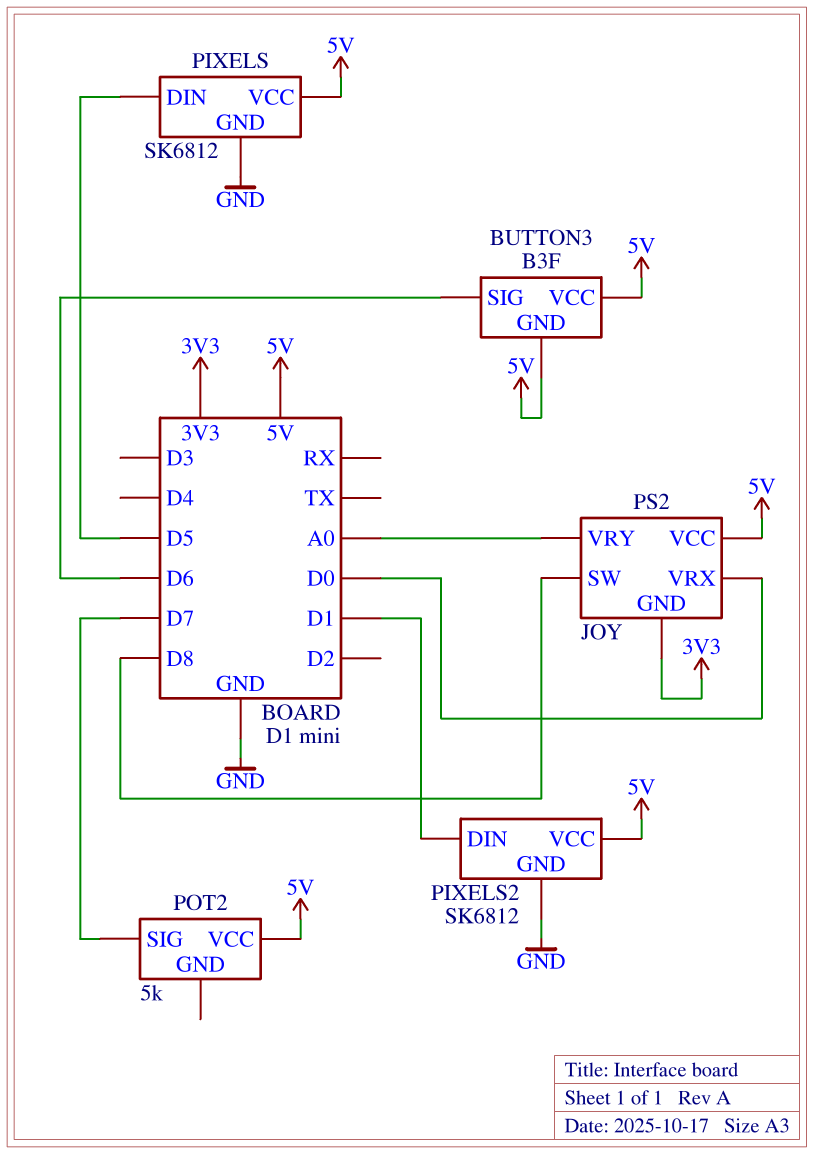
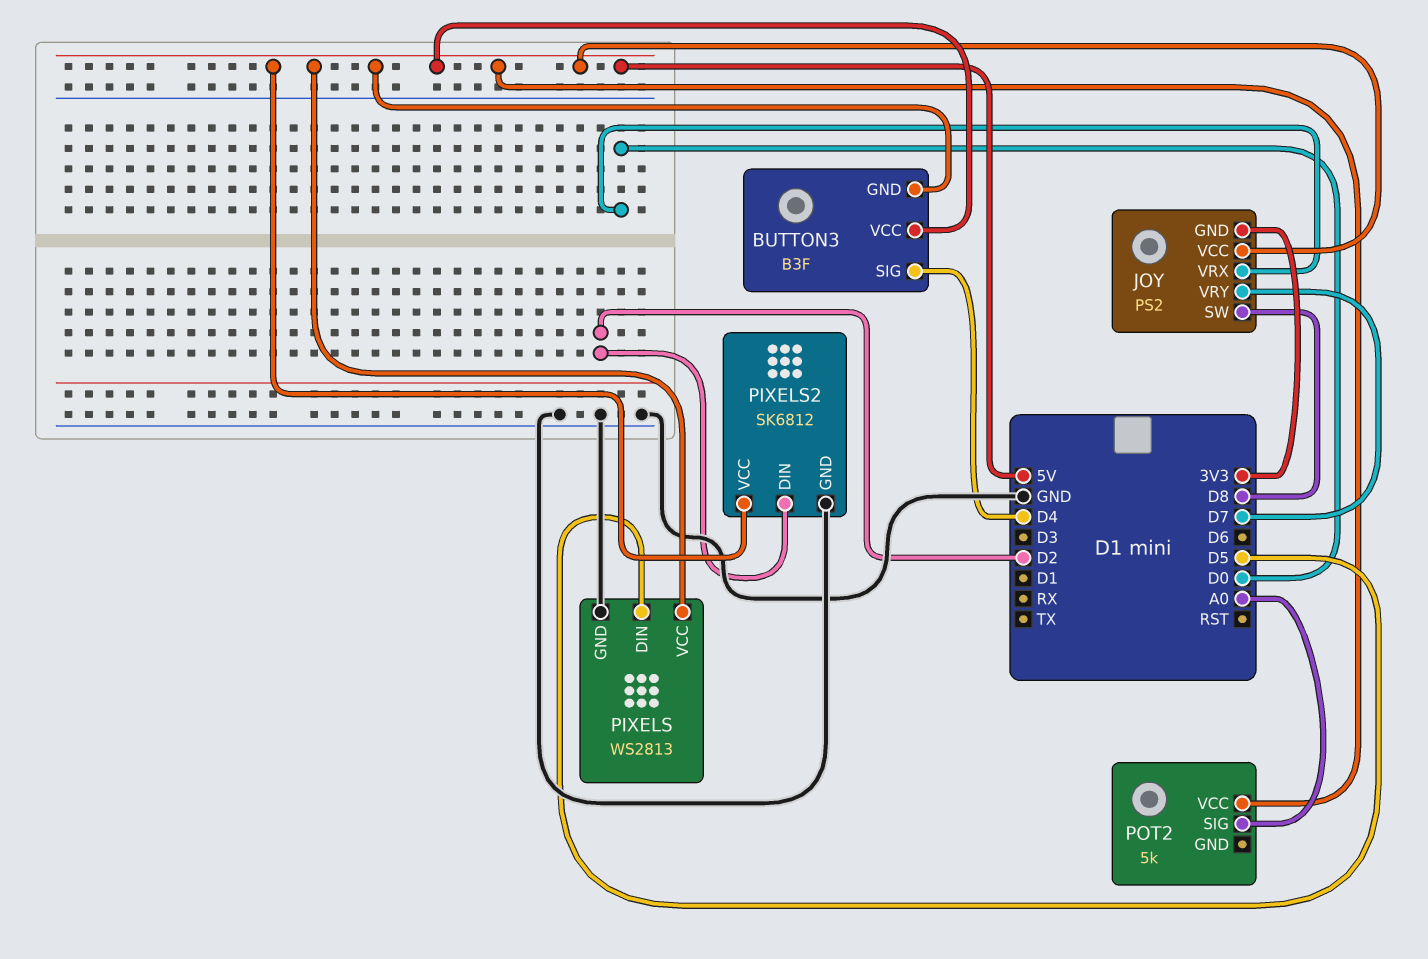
BUTTON3 pin SIG: D6 -> D4
JOY pin VRY: A0 -> D7
PIXELS: SK6812 -> WS2813
PIXELS2 pin DIN: D1 -> D2
POT2 pin SIG: D7 -> A0

